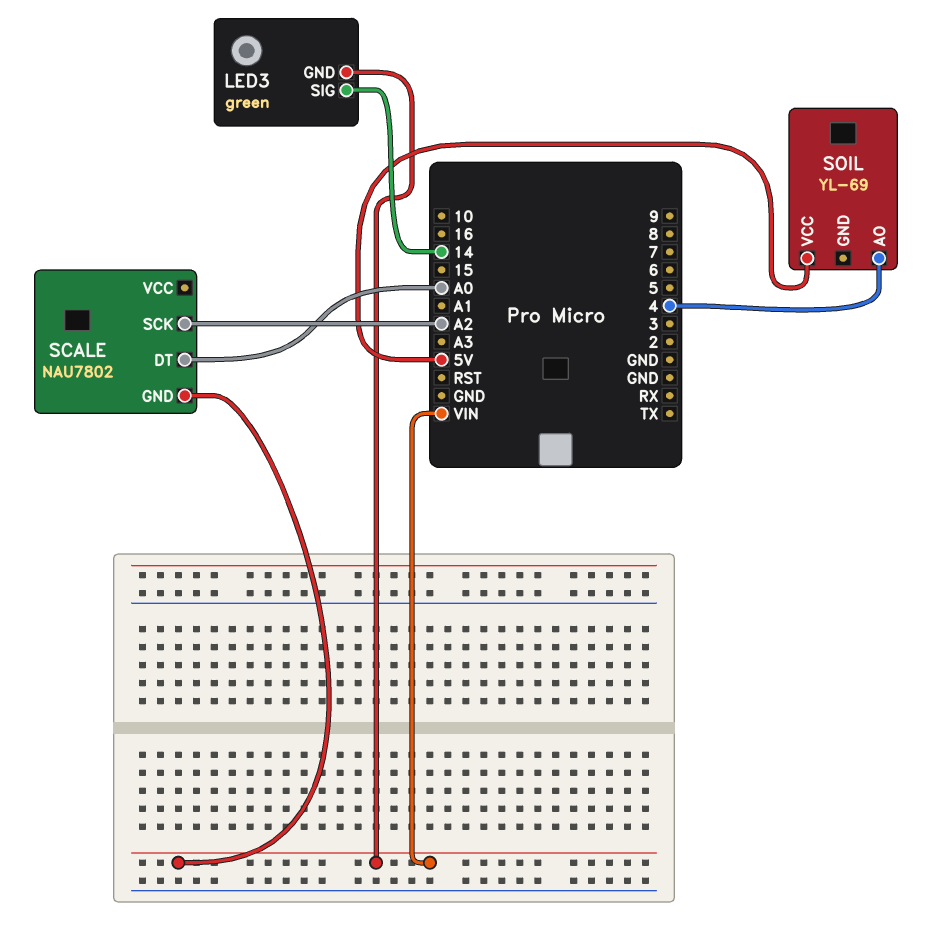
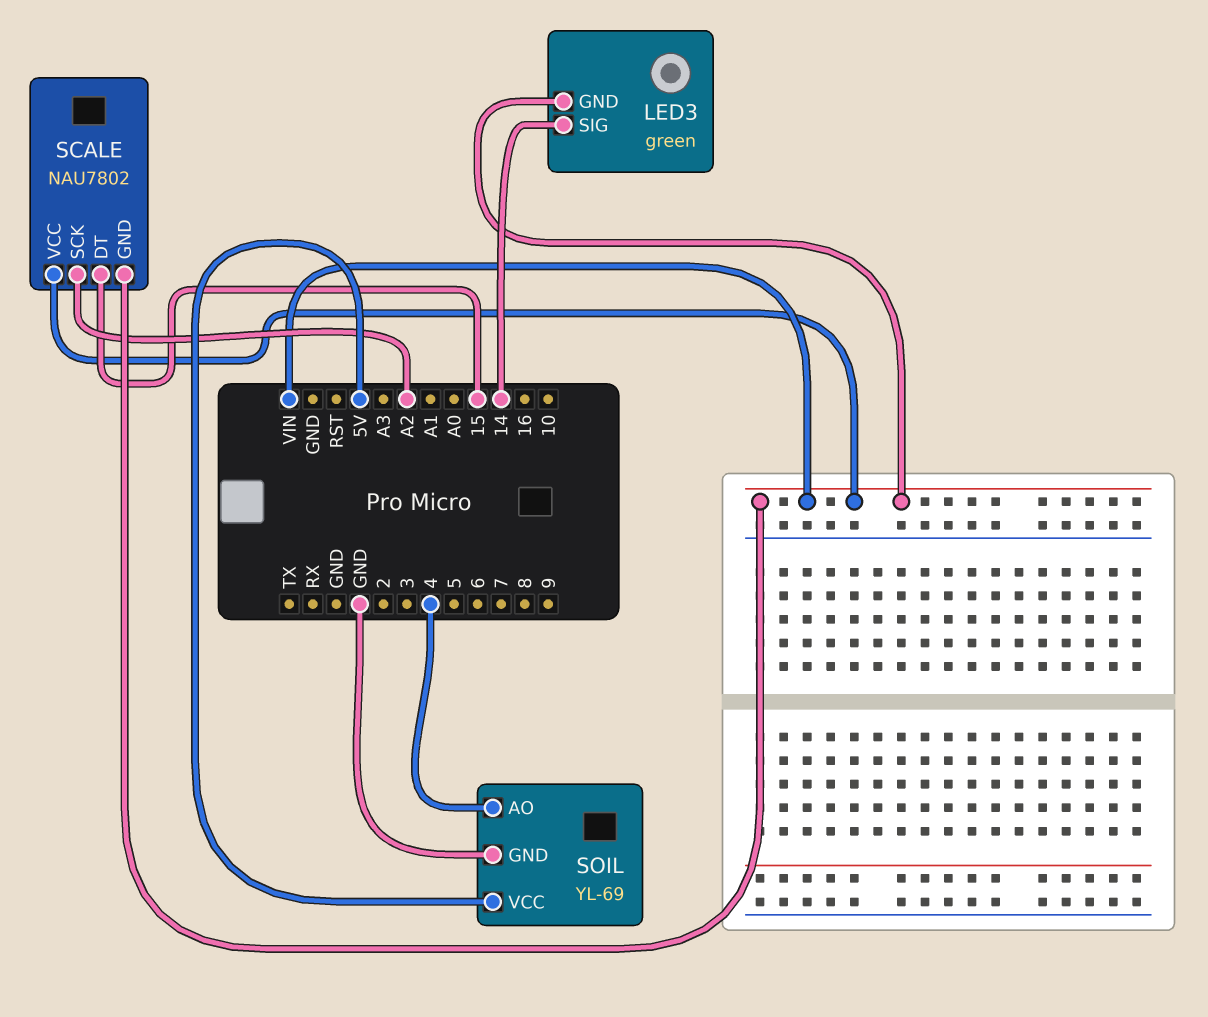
SCALE pin DT: A0 -> 15
SCALE pin VCC: none -> VIN
SOIL pin GND: none -> GND

